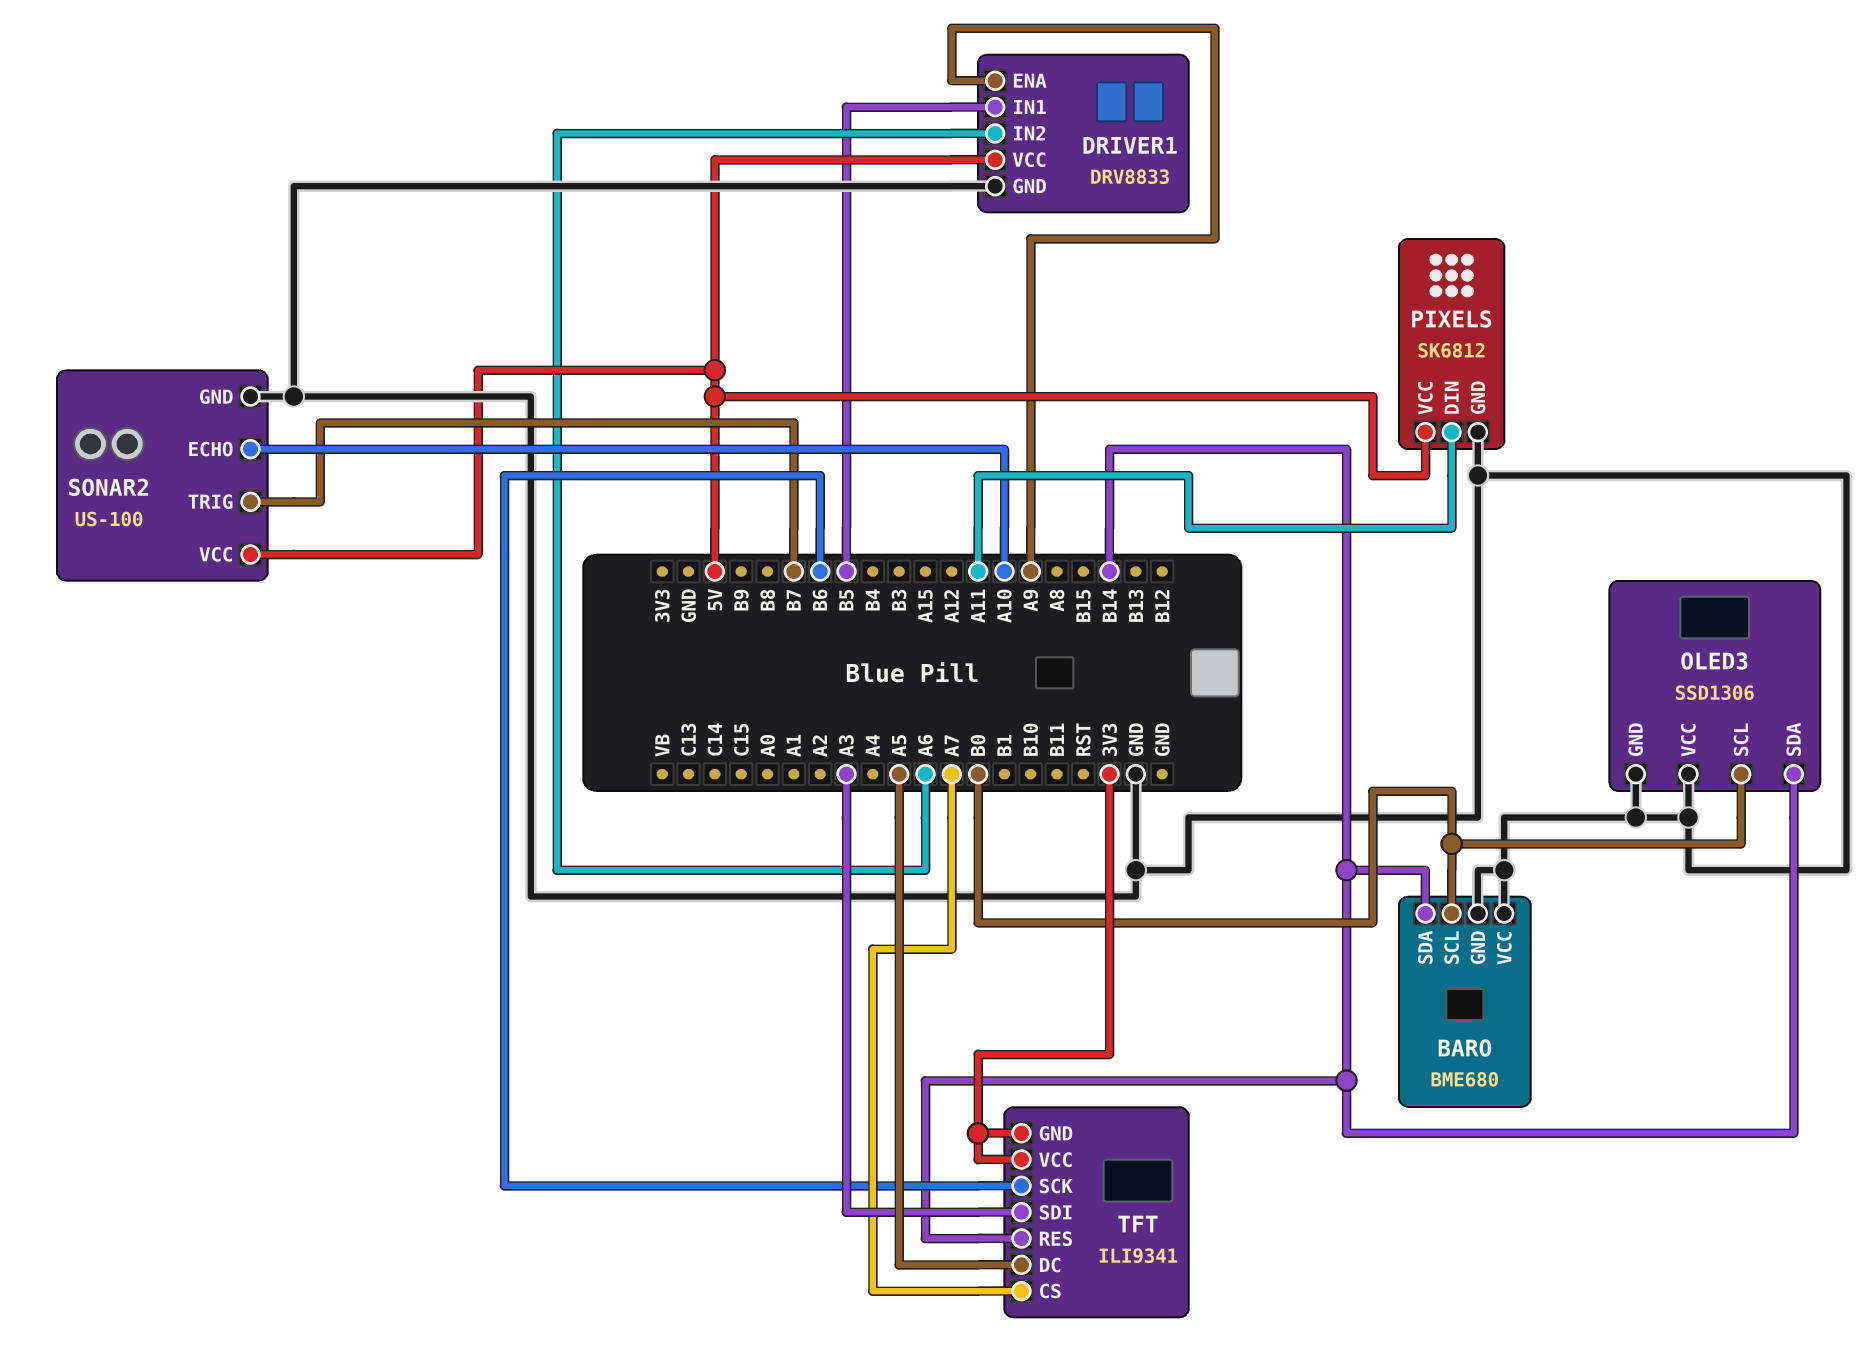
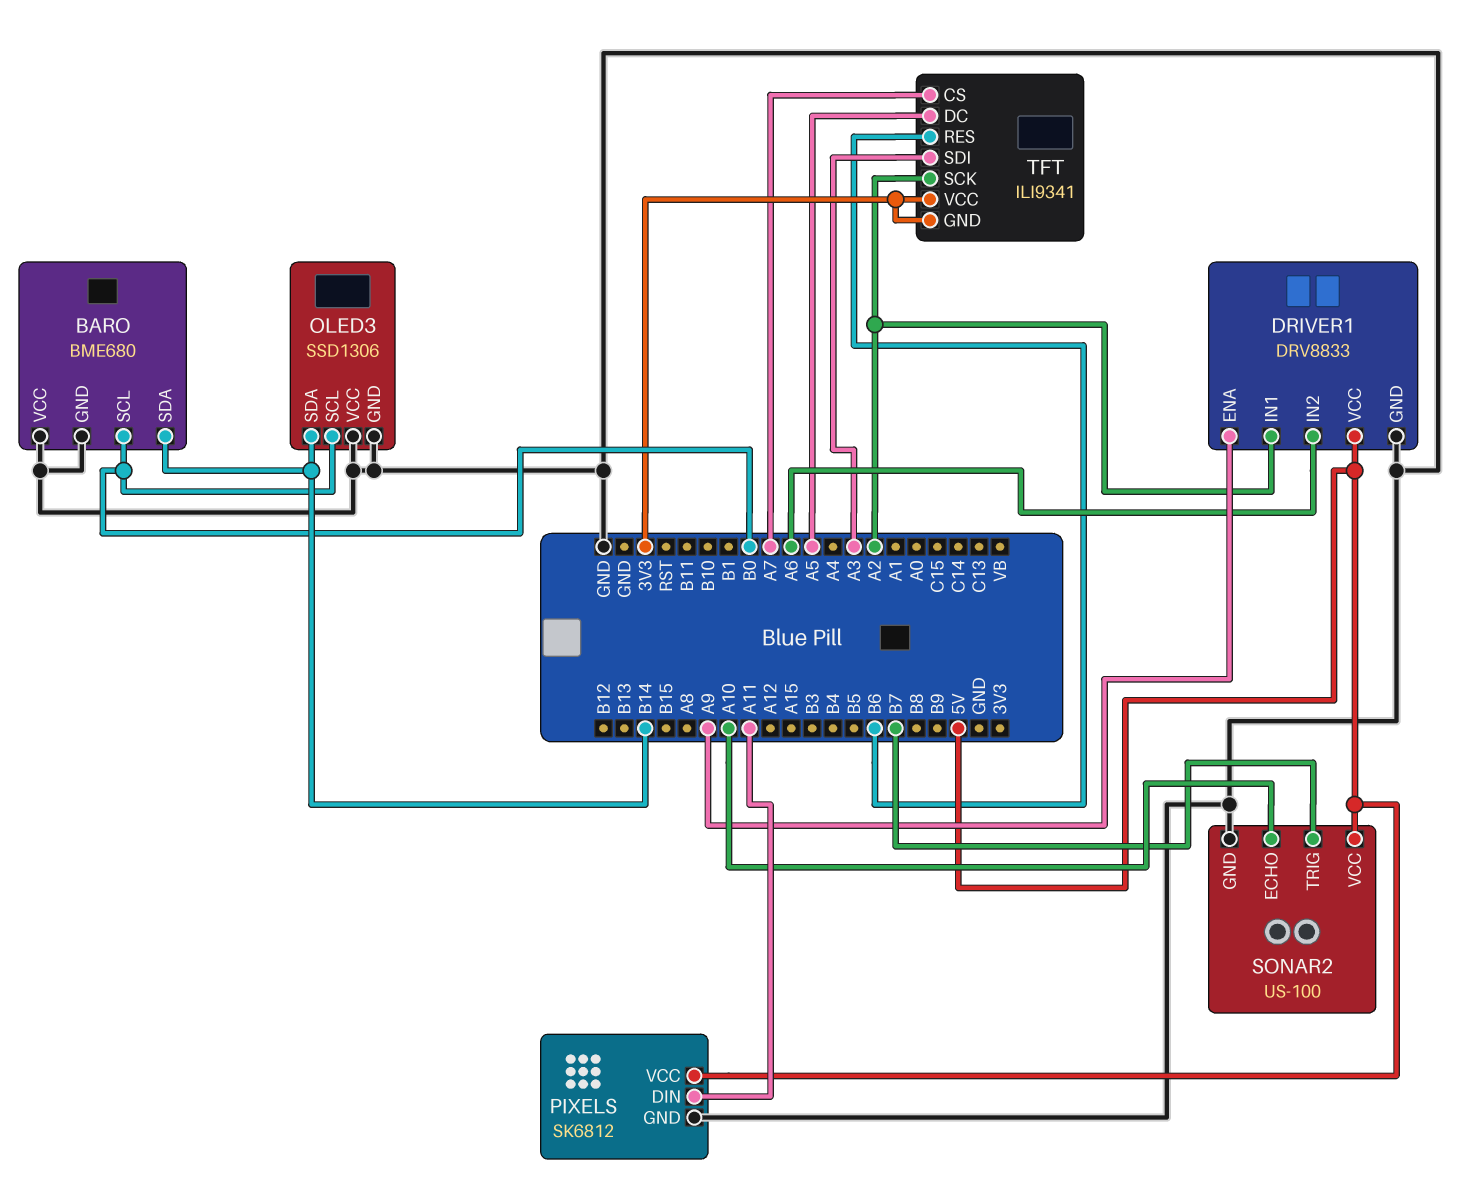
DRIVER1 pin IN1: B5 -> A2
TFT pin RES: B14 -> B6
TFT pin SCK: B6 -> A2

